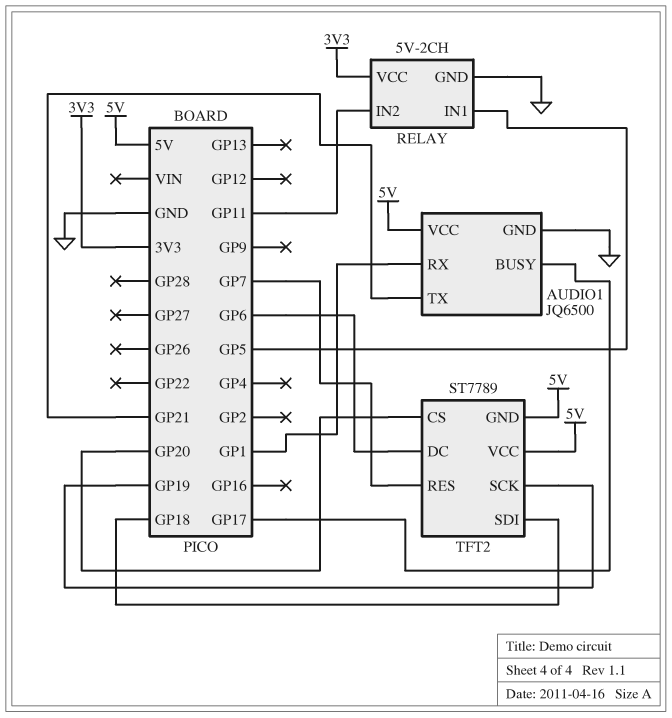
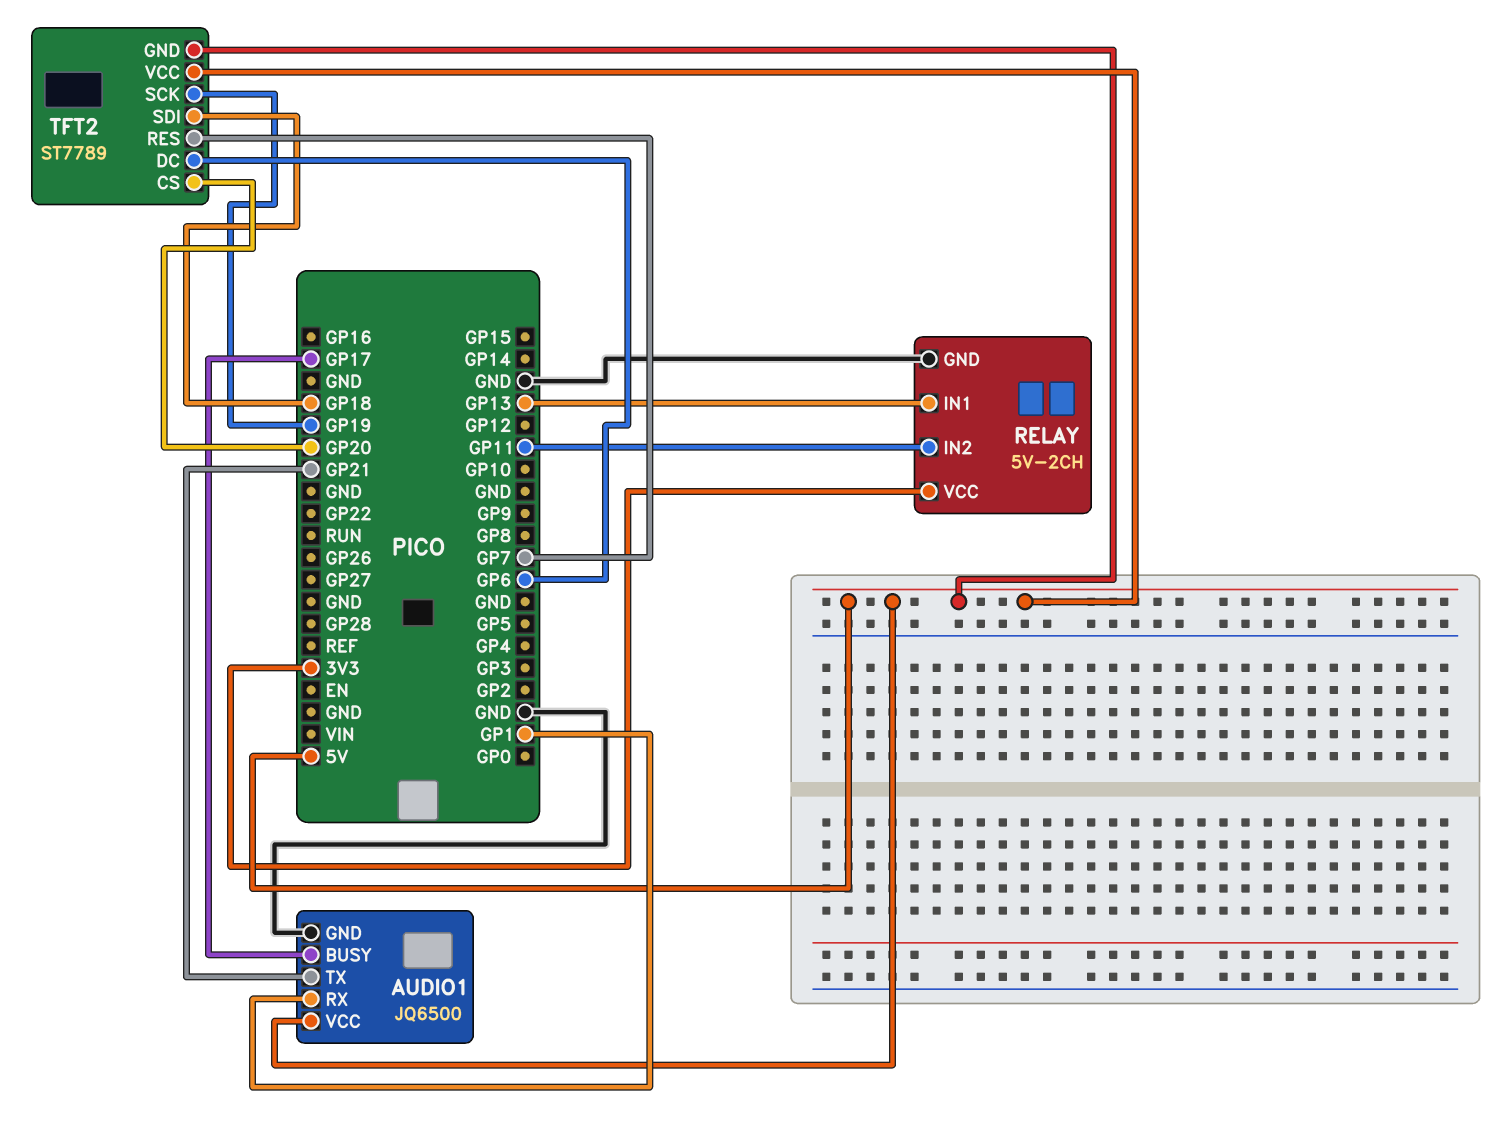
RELAY pin IN1: GP5 -> GP13

